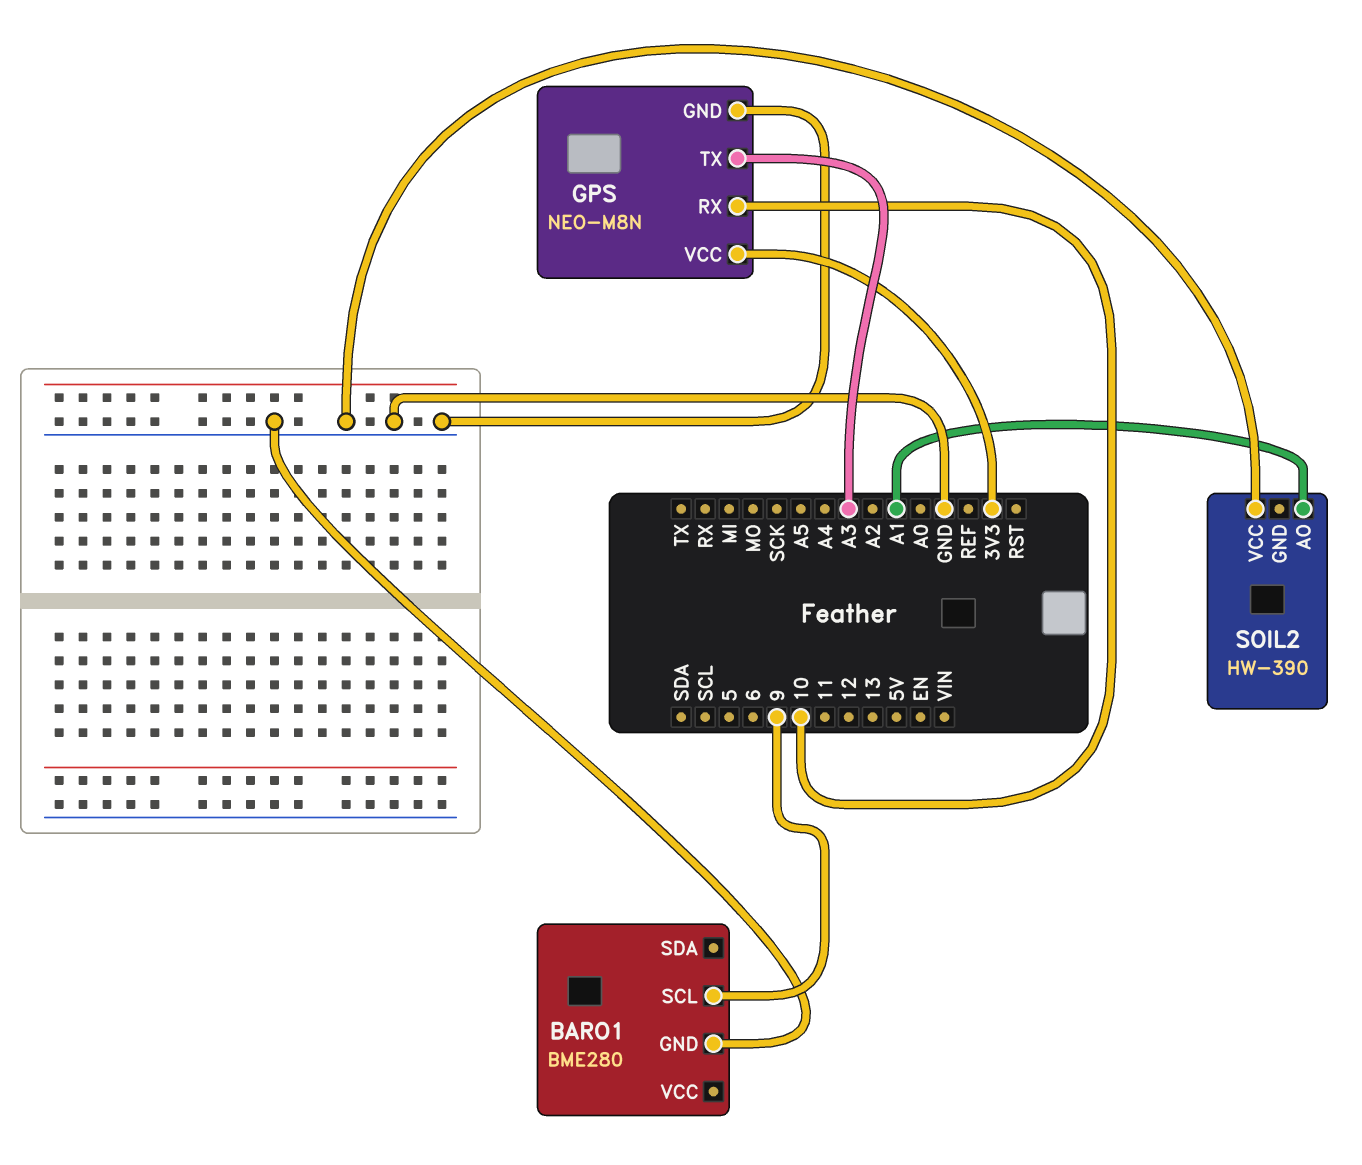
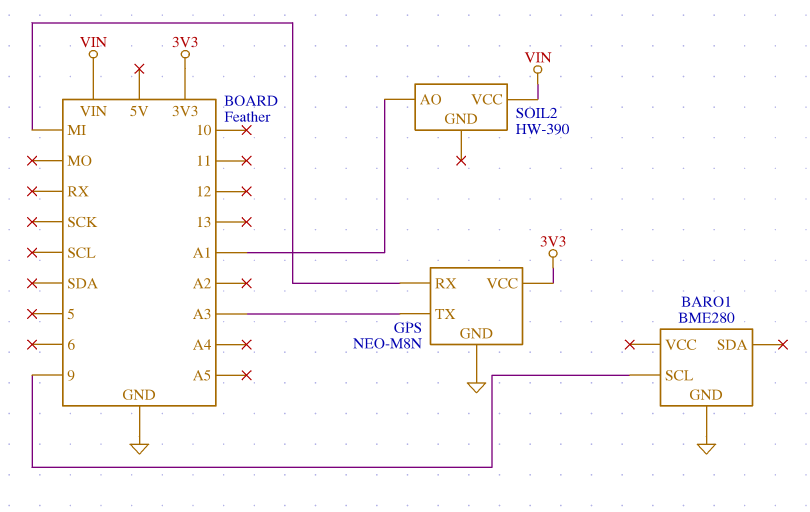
GPS pin RX: 10 -> MI
SOIL2 pin VCC: GND -> VIN

